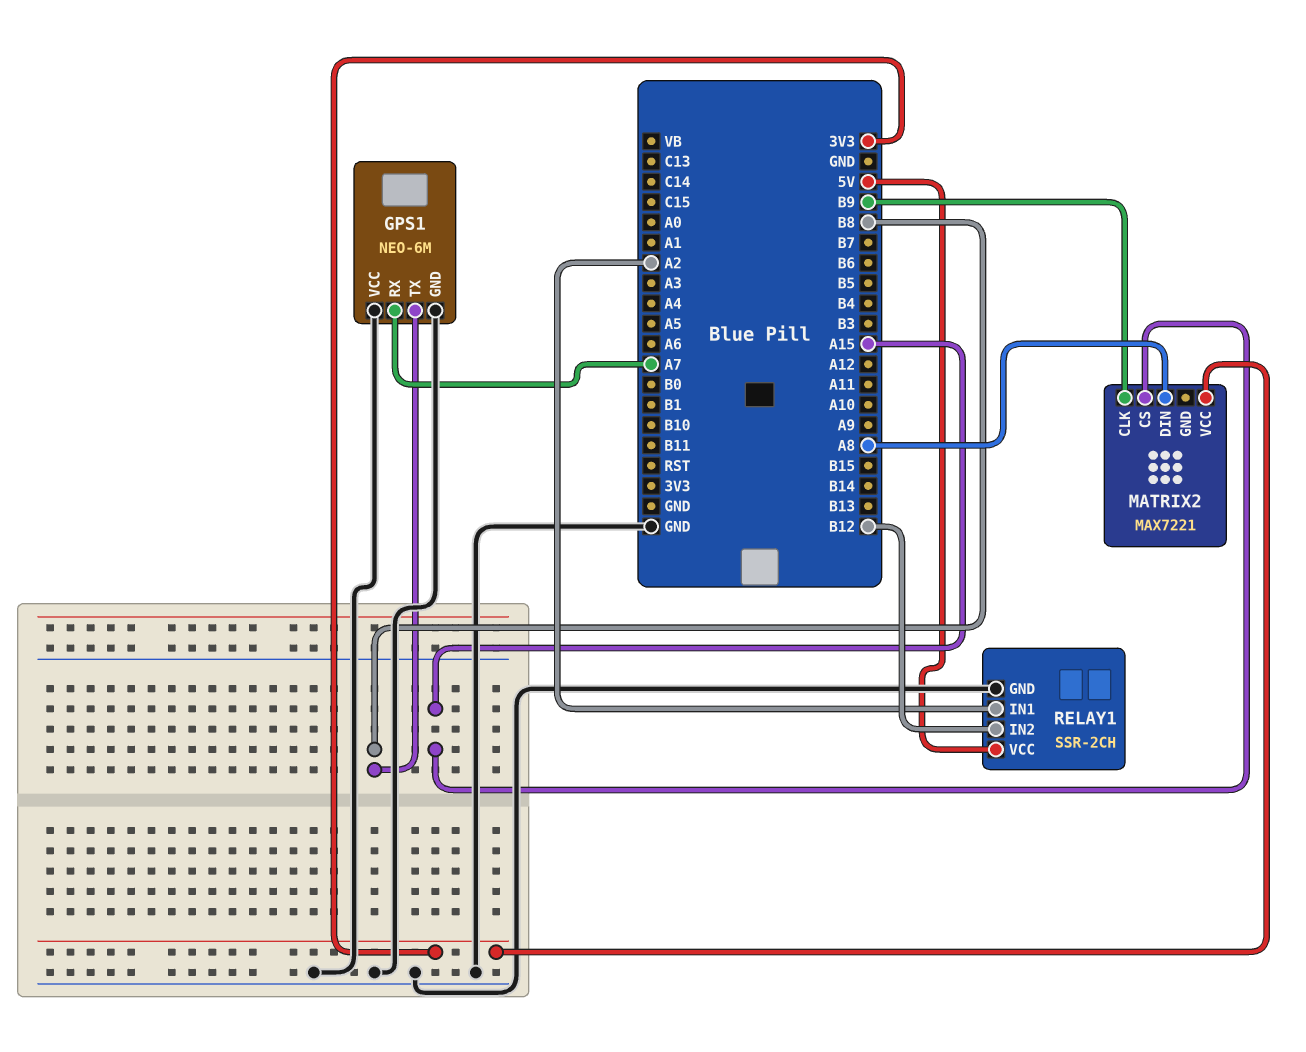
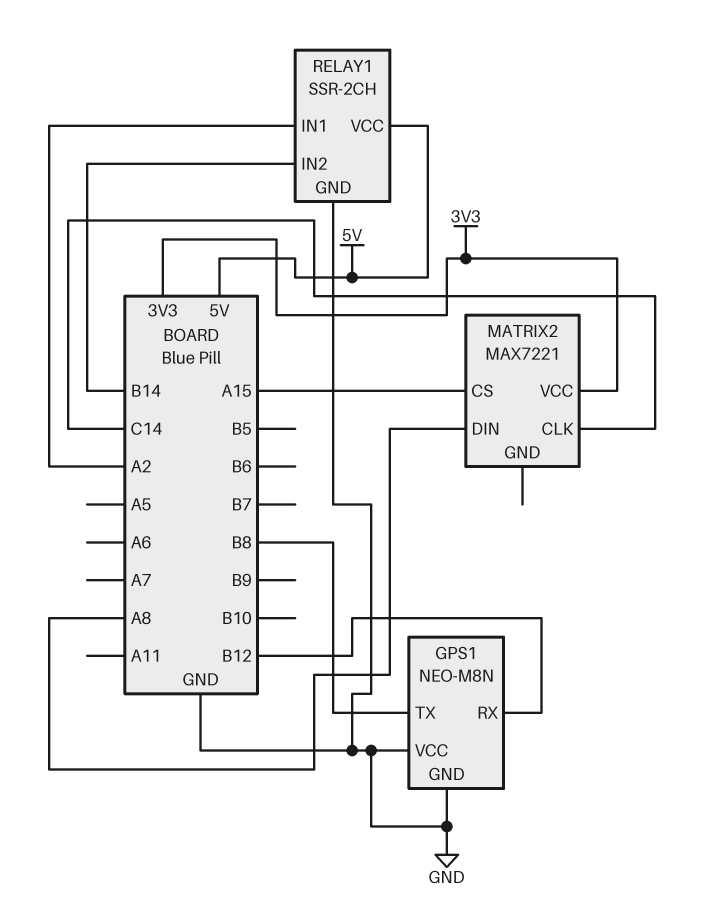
GPS1: NEO-6M -> NEO-M8N
GPS1 pin RX: A7 -> B12
MATRIX2 pin CLK: B9 -> C14
RELAY1 pin IN2: B12 -> B14

